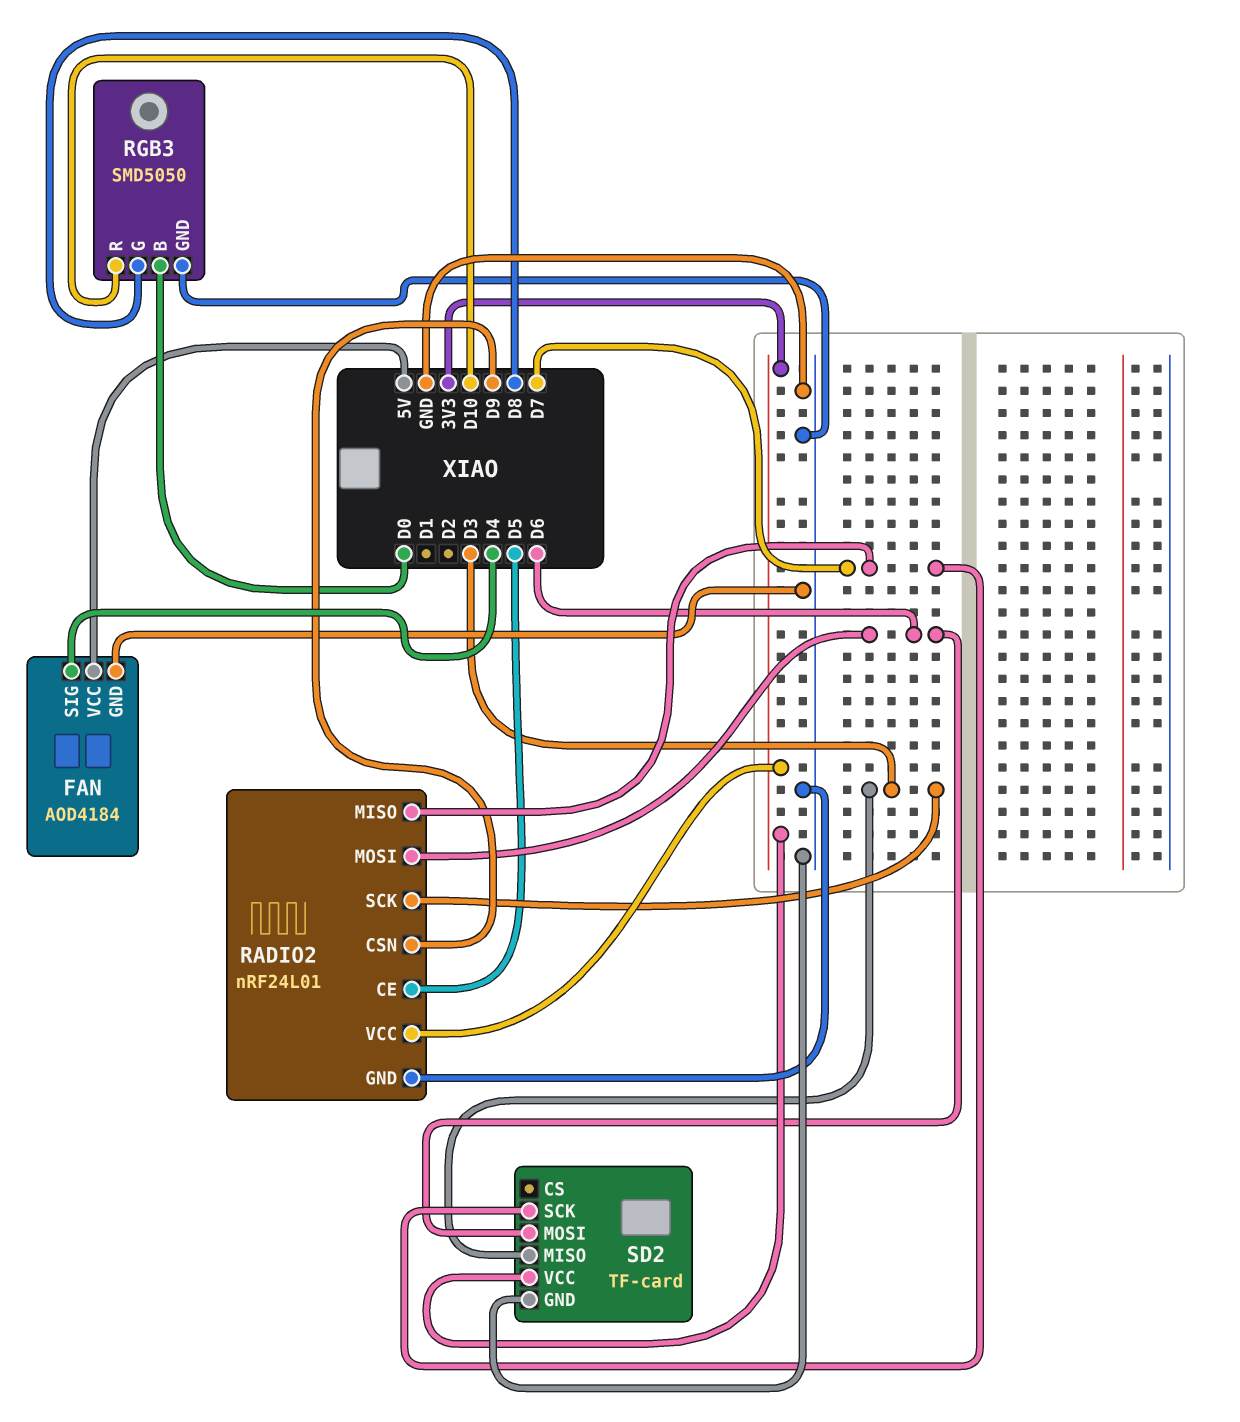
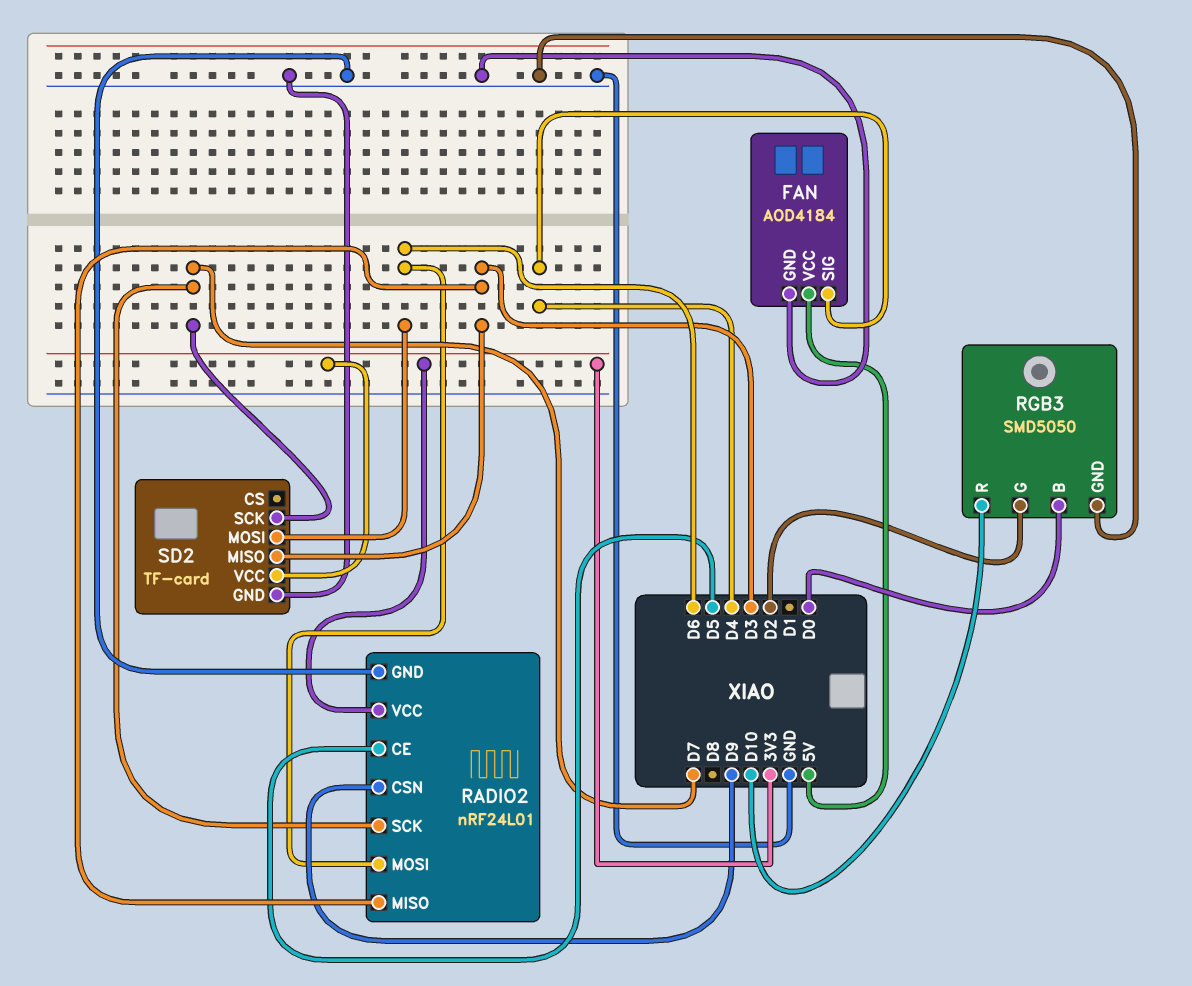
RADIO2 pin MISO: D7 -> D3
RADIO2 pin SCK: D3 -> D7
RGB3 pin G: D8 -> D2

